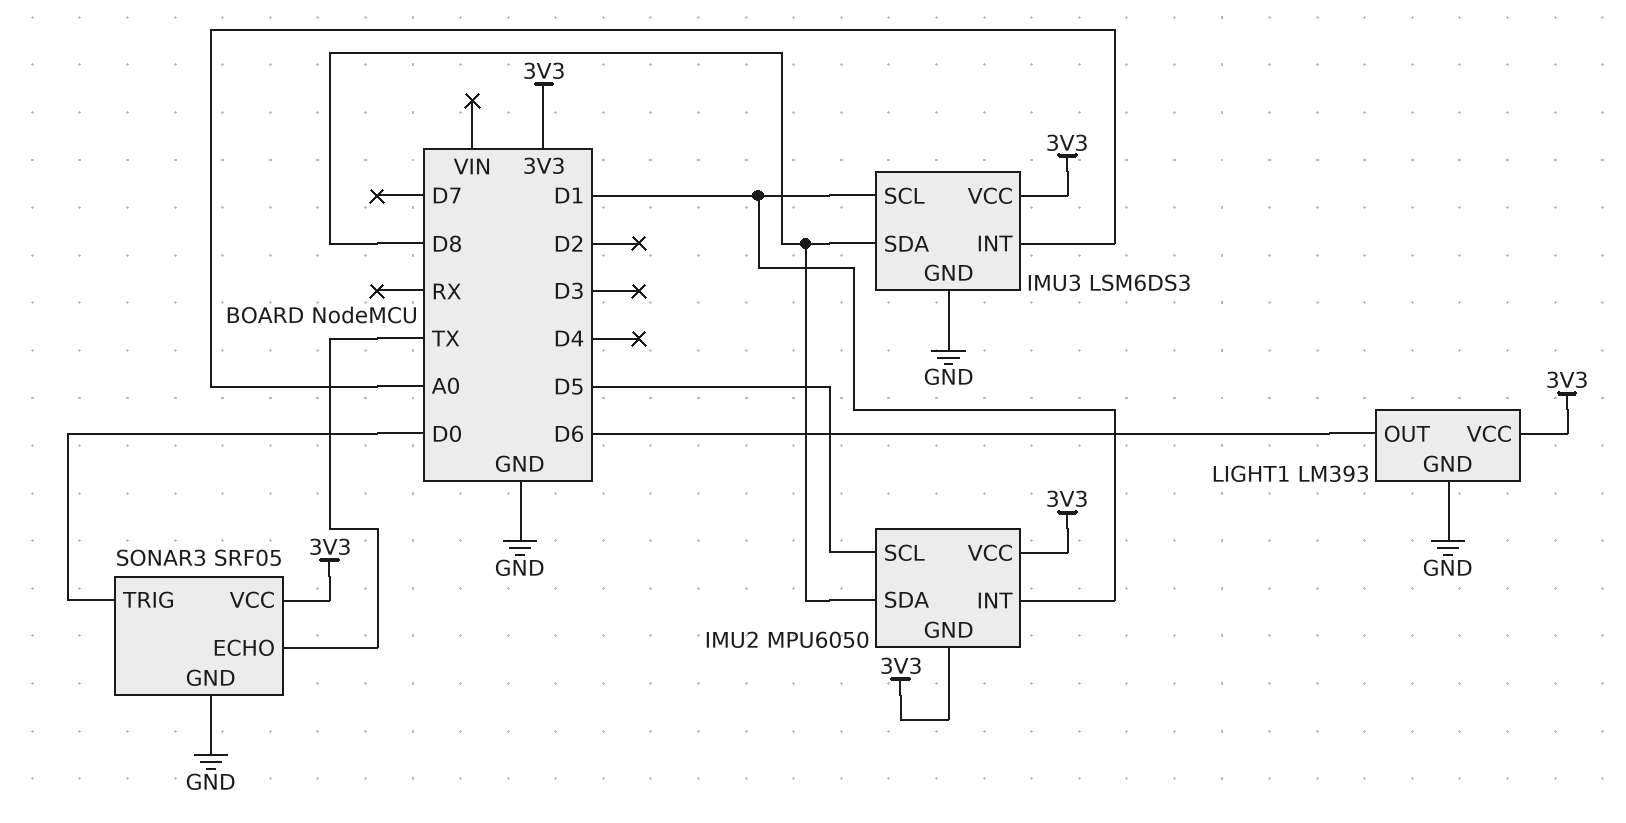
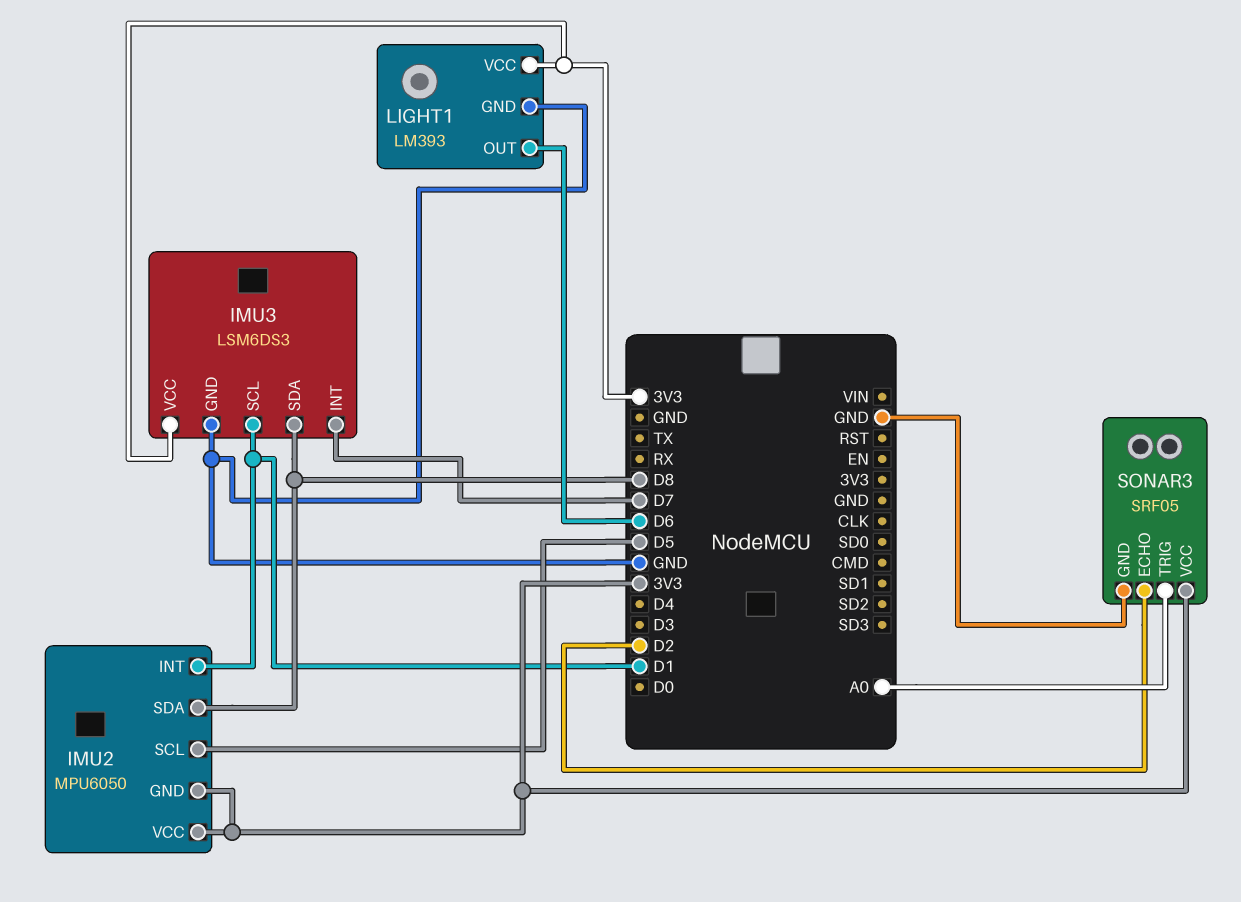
IMU3 pin INT: A0 -> D7
SONAR3 pin ECHO: TX -> D2
SONAR3 pin TRIG: D0 -> A0

